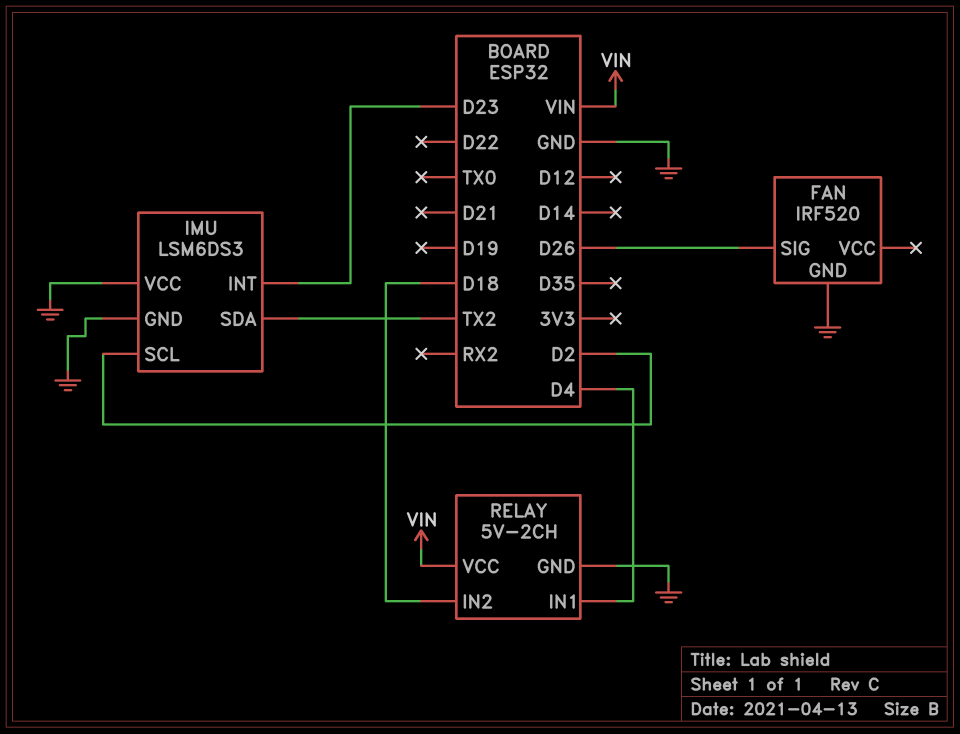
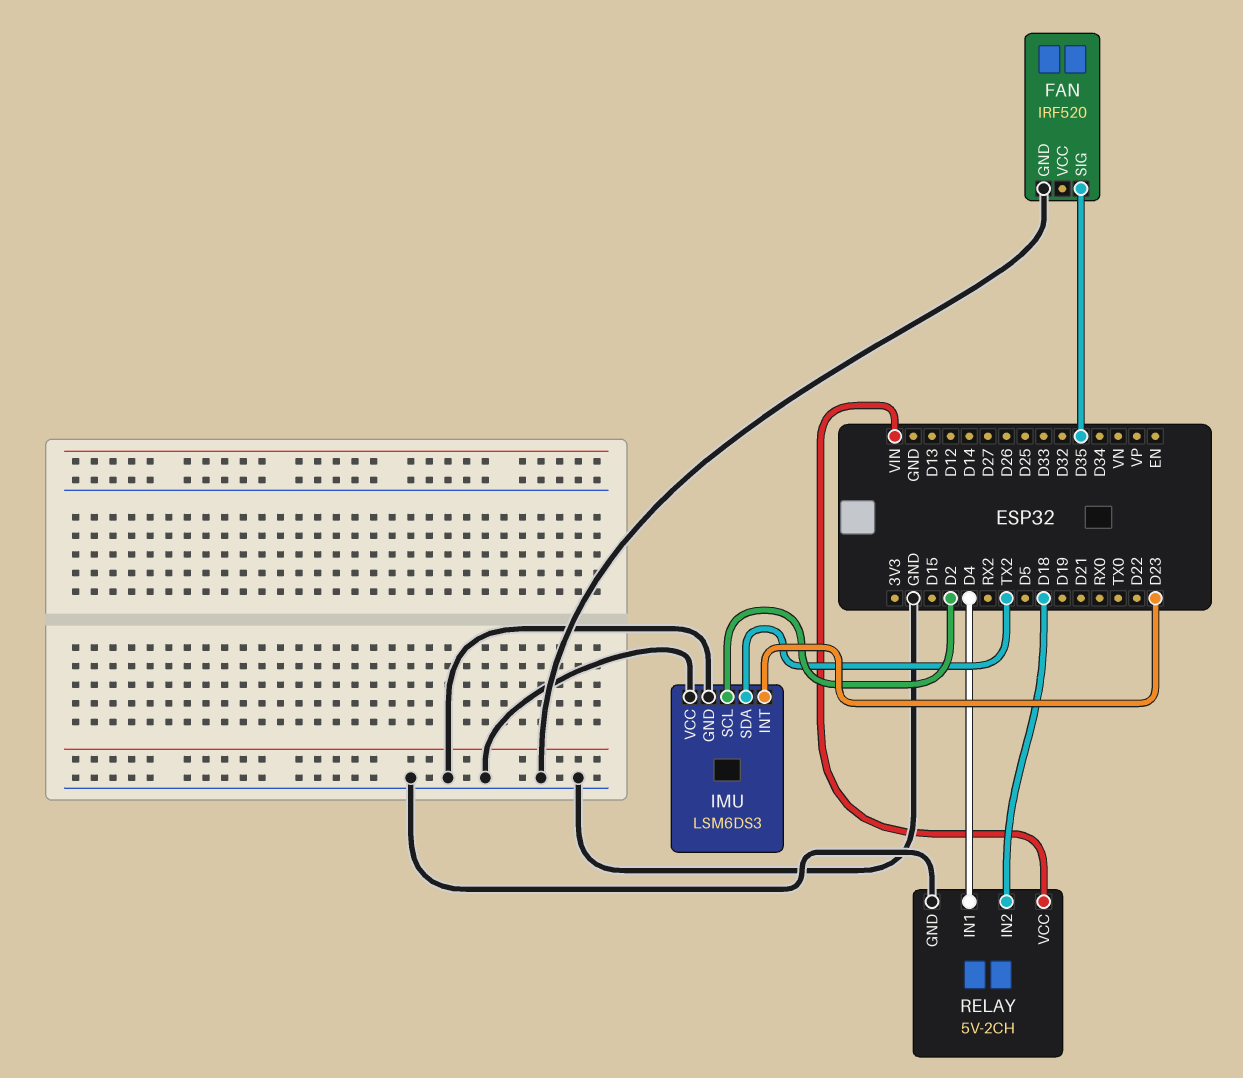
FAN pin SIG: D26 -> D35

